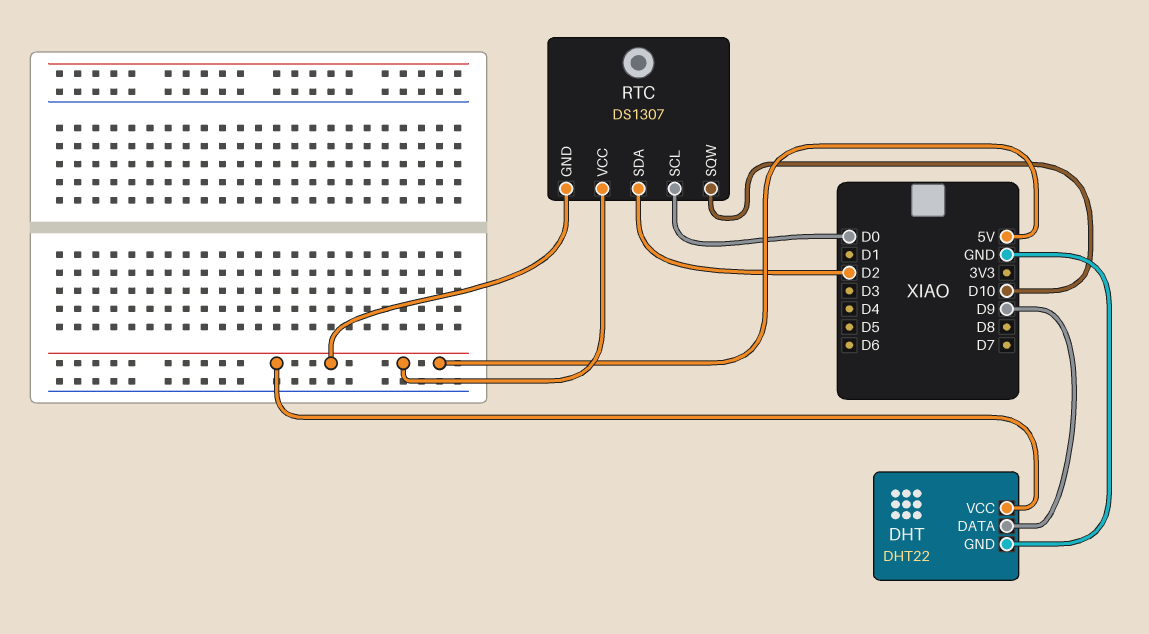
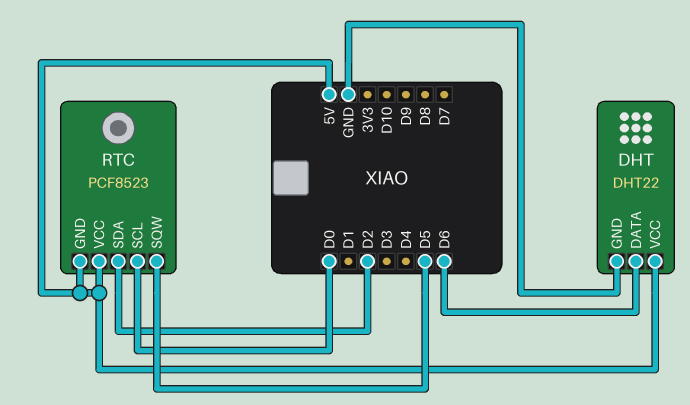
DHT pin DATA: D9 -> D6
RTC: DS1307 -> PCF8523
RTC pin SQW: D10 -> D5

